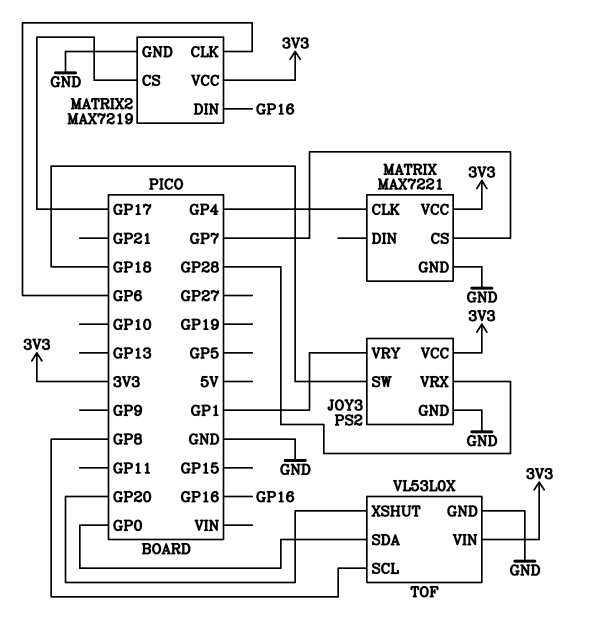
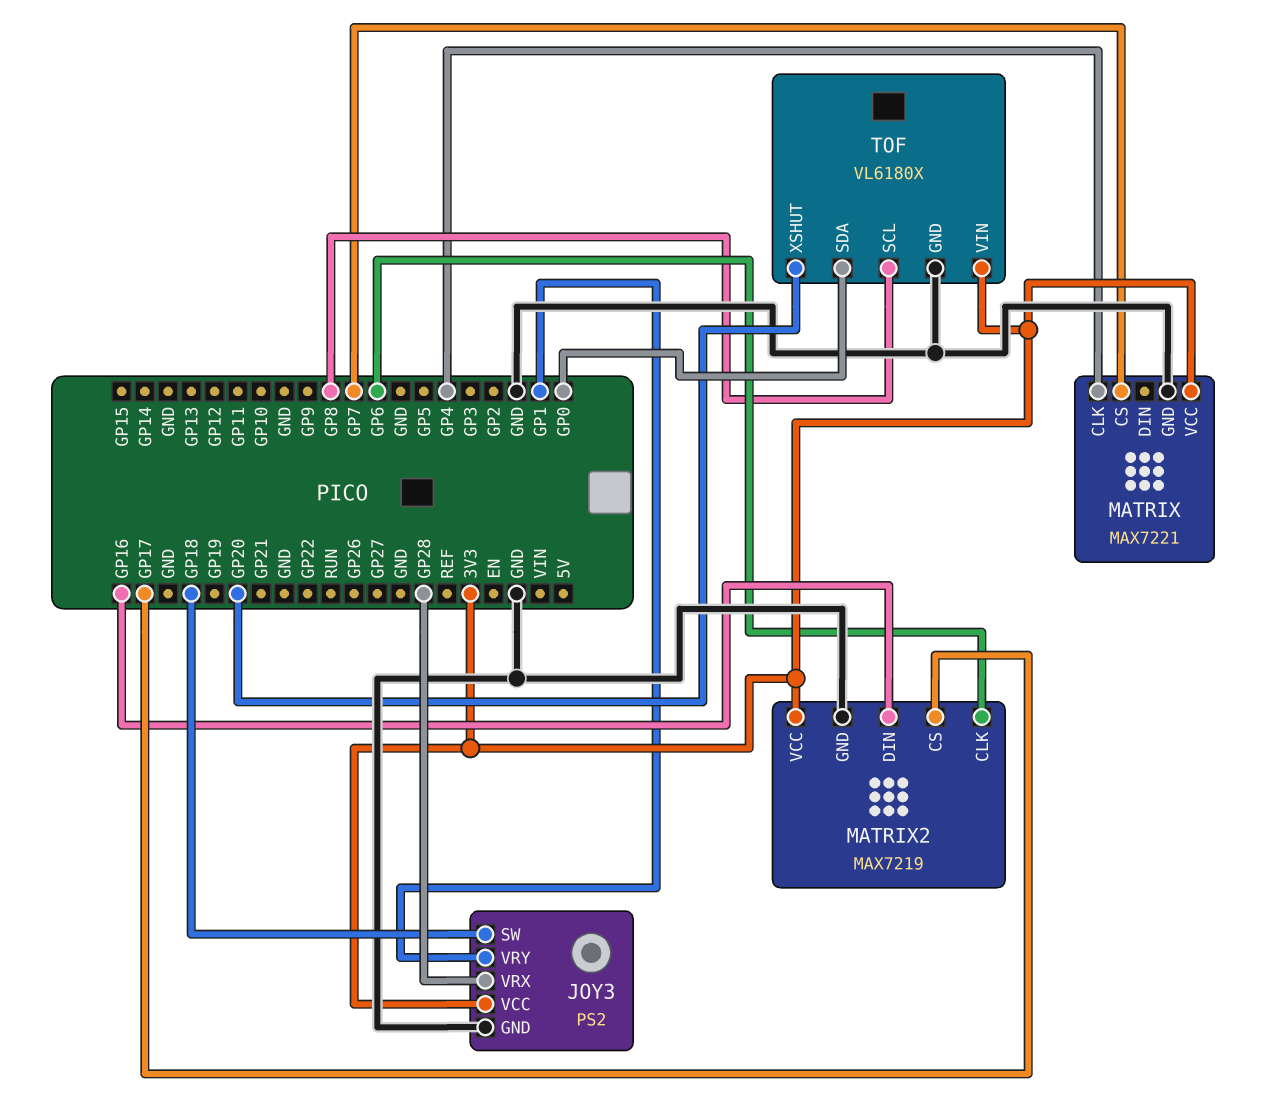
TOF: VL53L0X -> VL6180X

